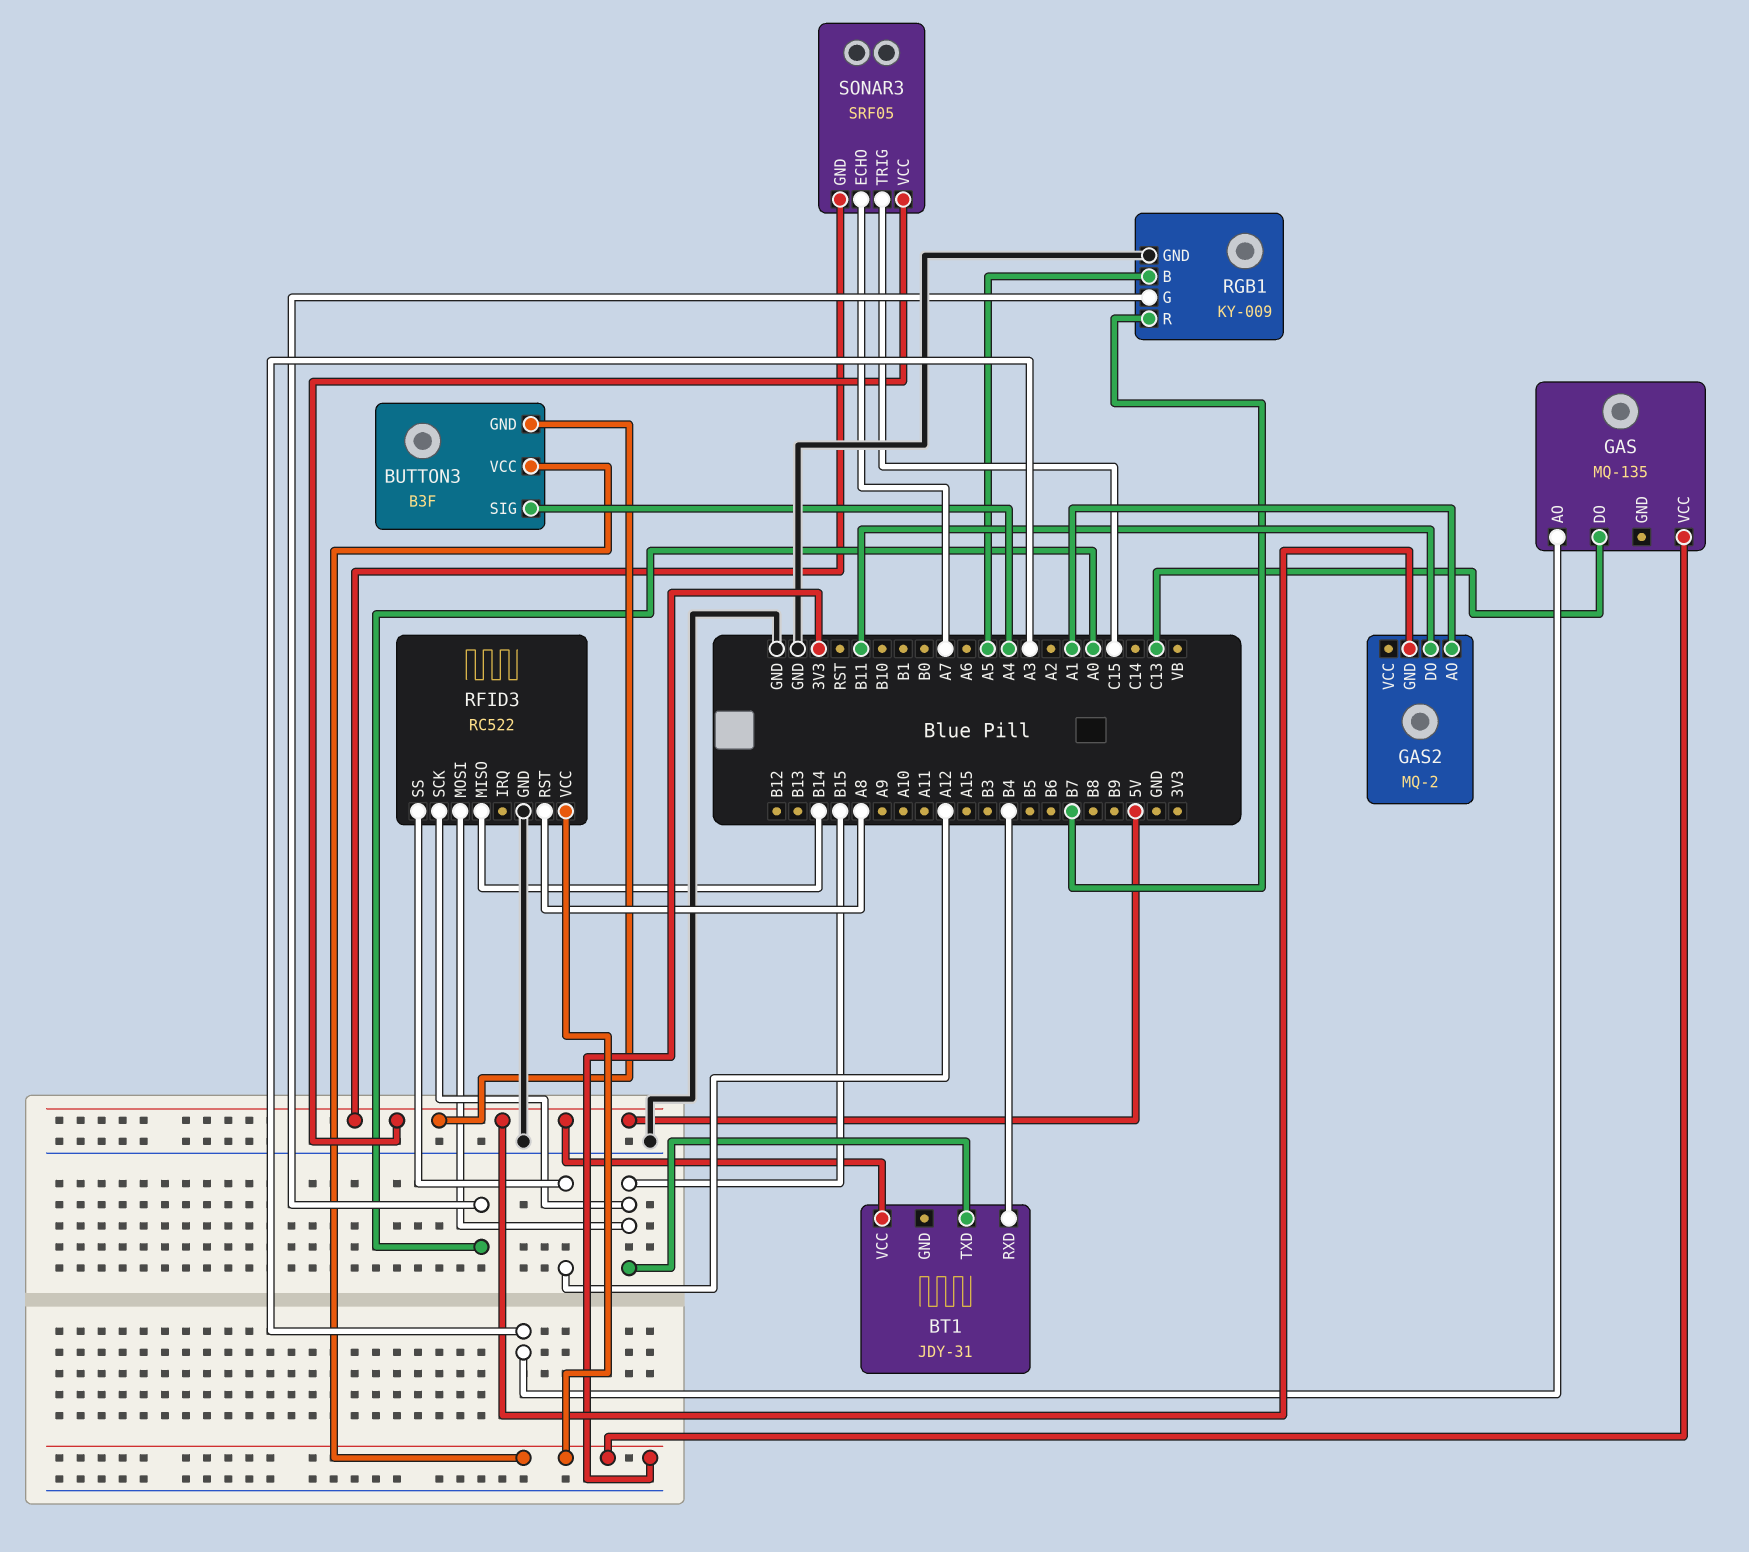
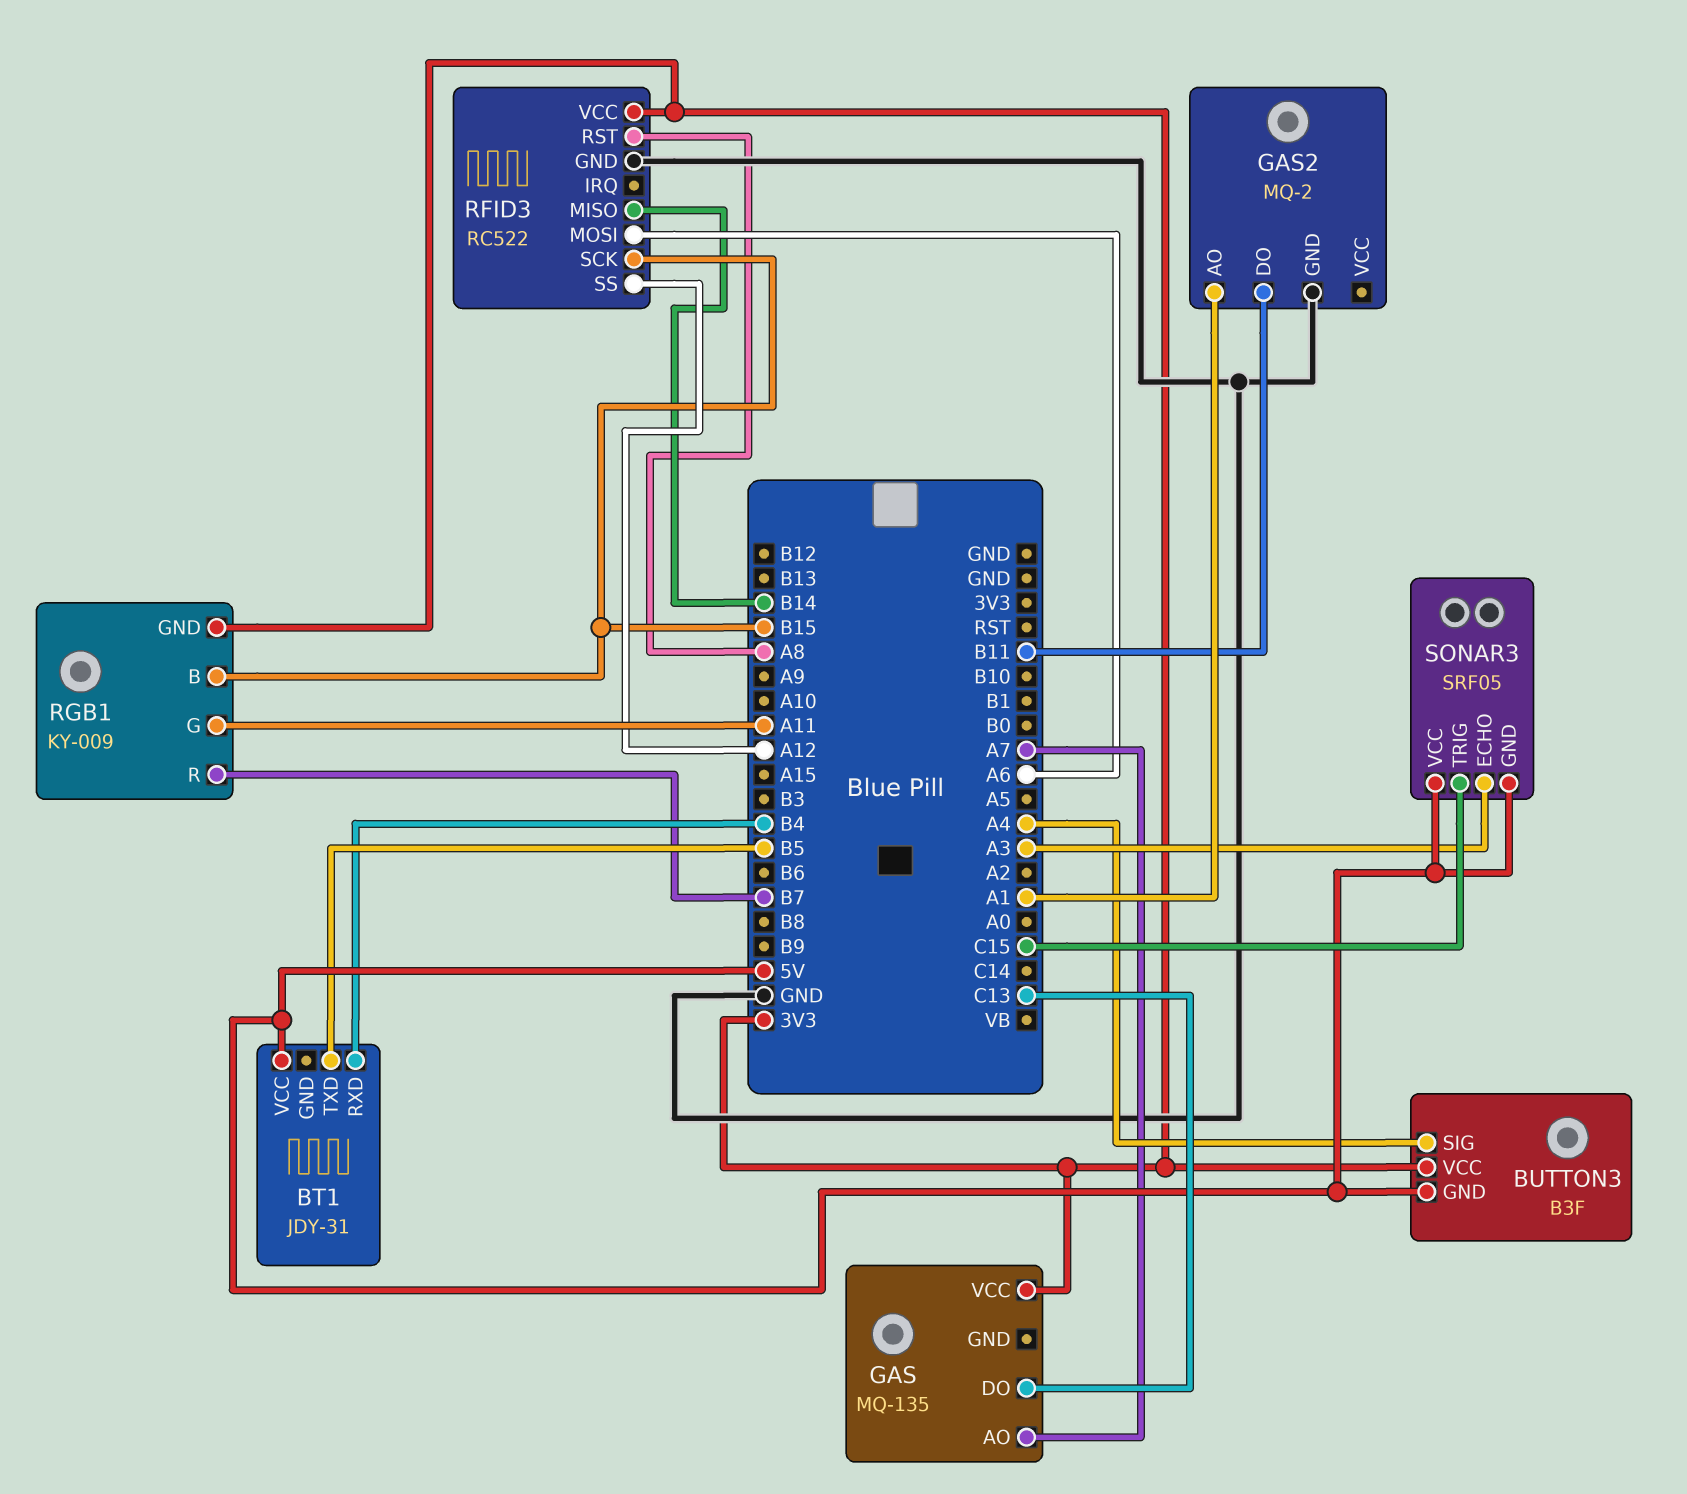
BT1 pin TXD: B15 -> B5
GAS pin AO: A3 -> A7
GAS2 pin GND: 5V -> GND
RFID3 pin MOSI: B15 -> A6
RGB1 pin B: A5 -> B15
RGB1 pin G: A0 -> A11
RGB1 pin GND: GND -> 3V3
SONAR3 pin ECHO: A7 -> A3

